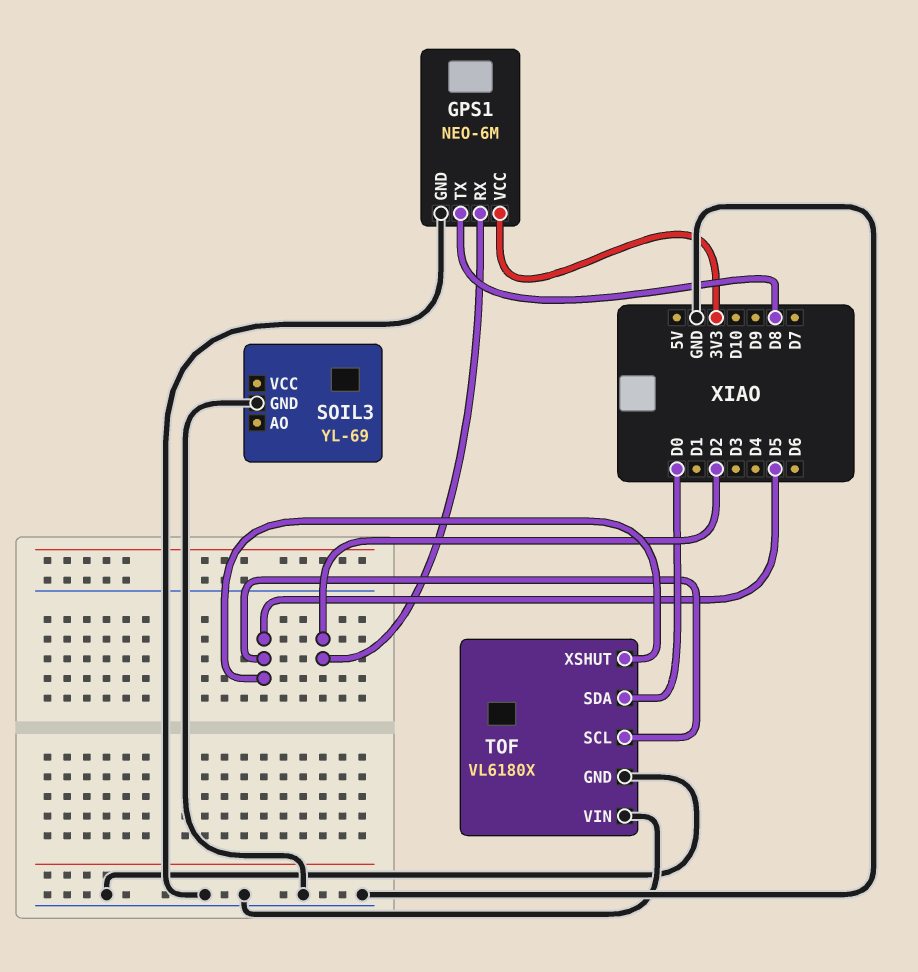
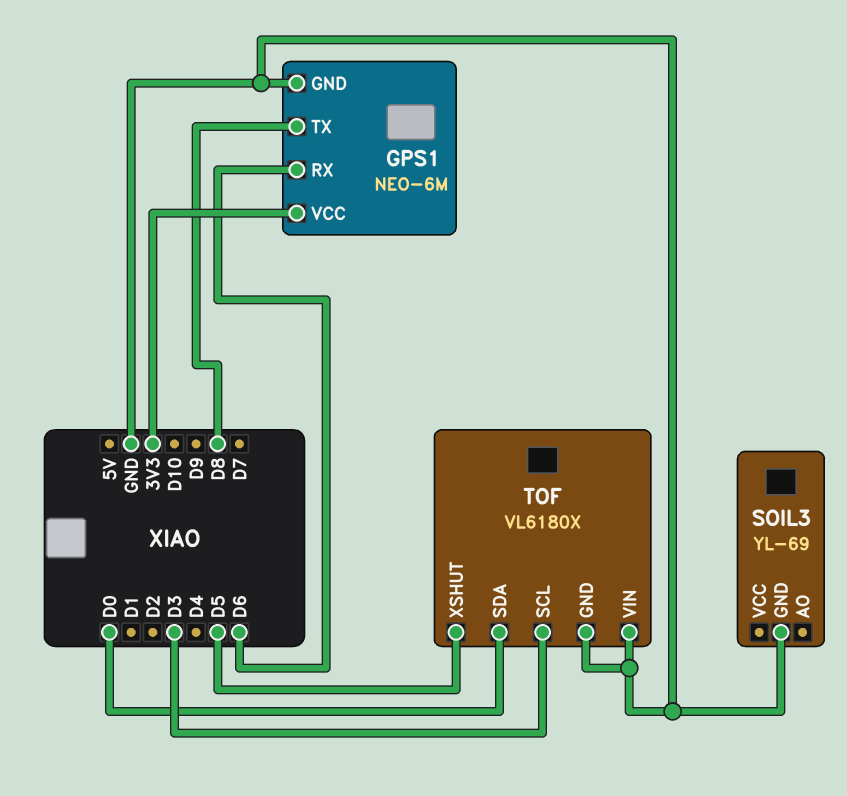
GPS1 pin RX: D2 -> D6
TOF pin SCL: D5 -> D3

